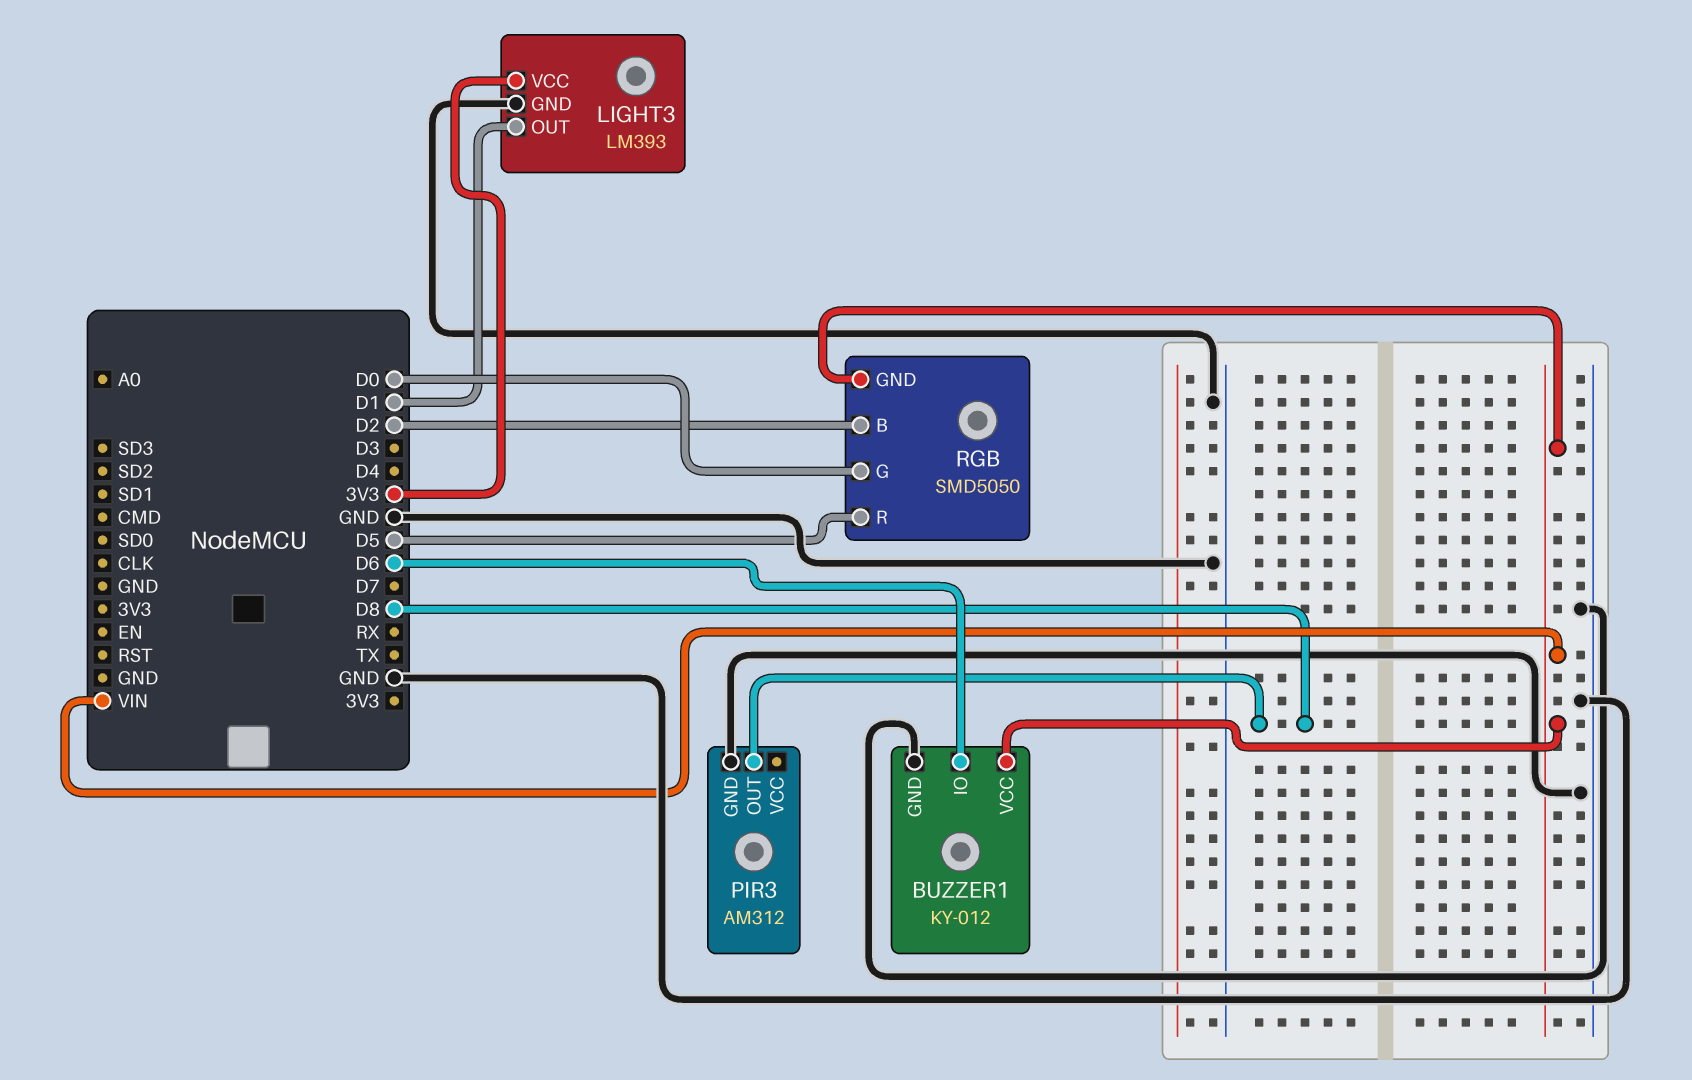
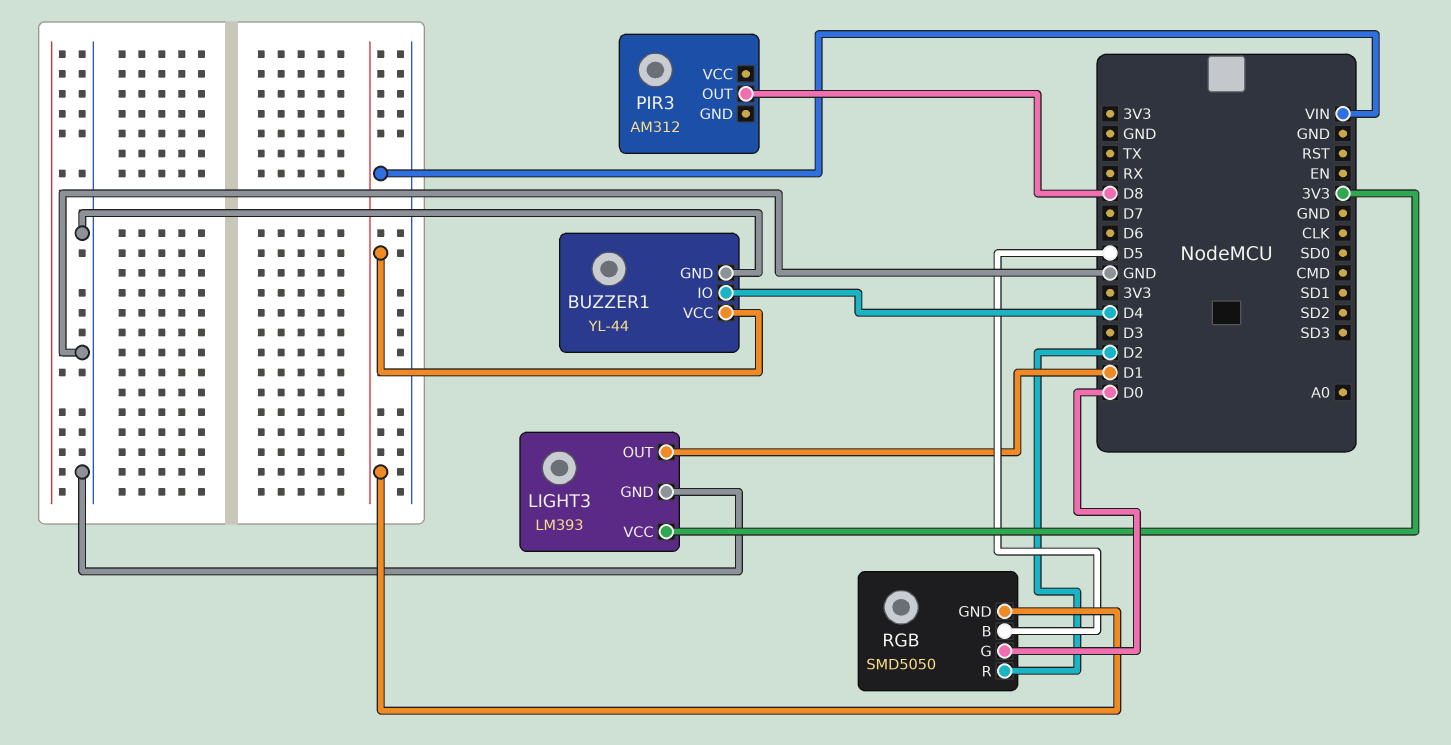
BUZZER1: KY-012 -> YL-44
BUZZER1 pin IO: D6 -> D4
PIR3 pin GND: GND -> none
RGB pin B: D2 -> D5
RGB pin R: D5 -> D2

